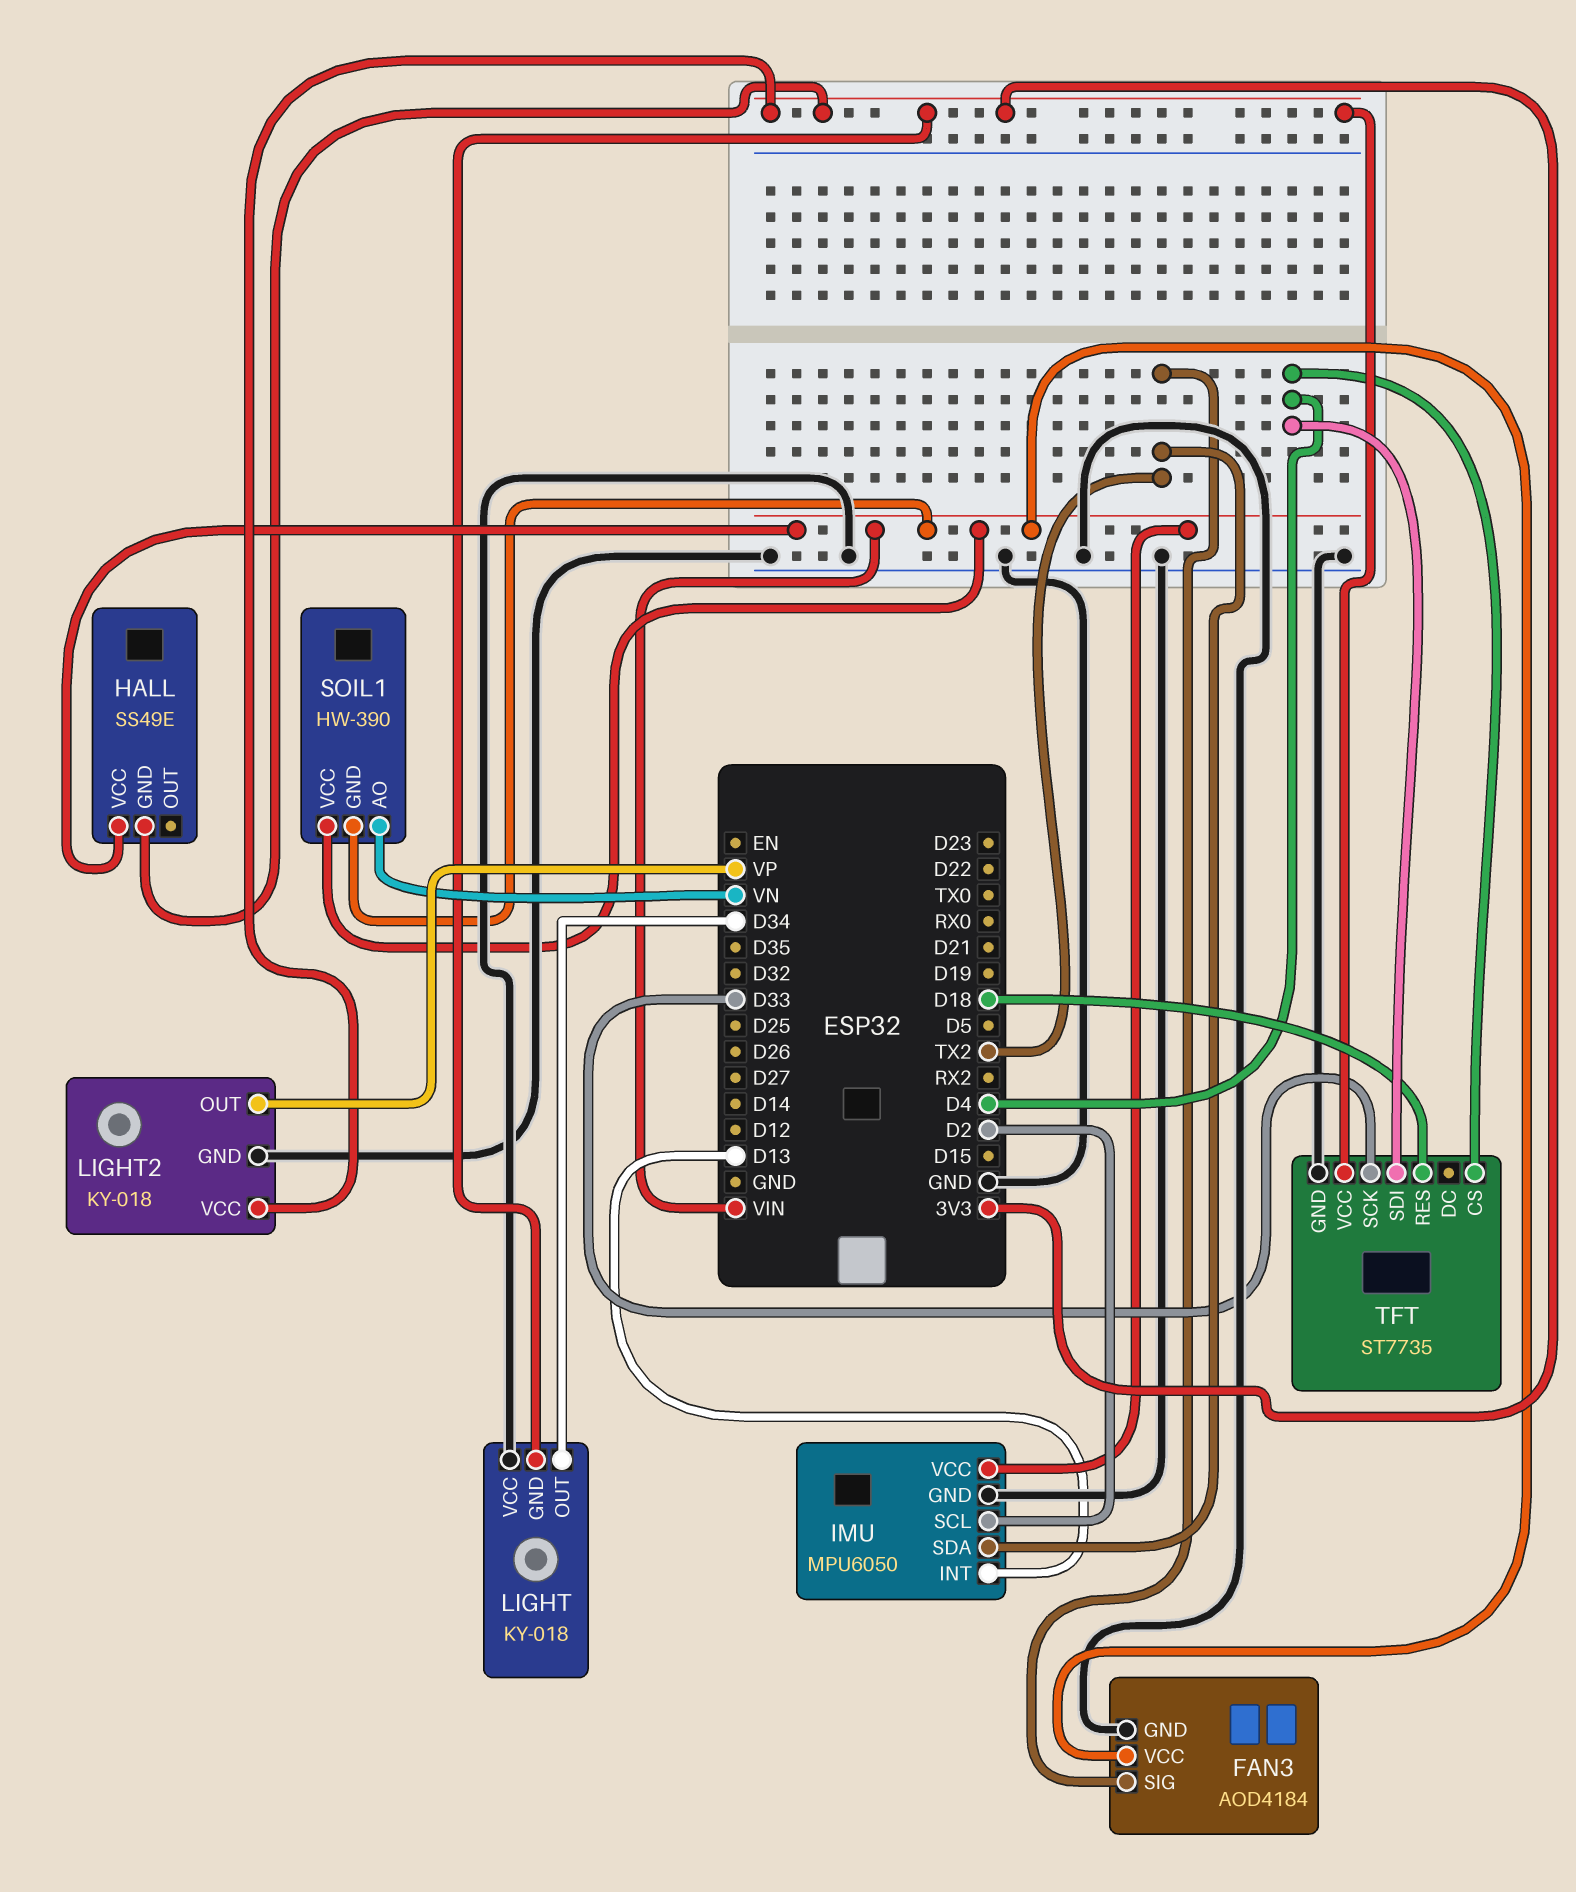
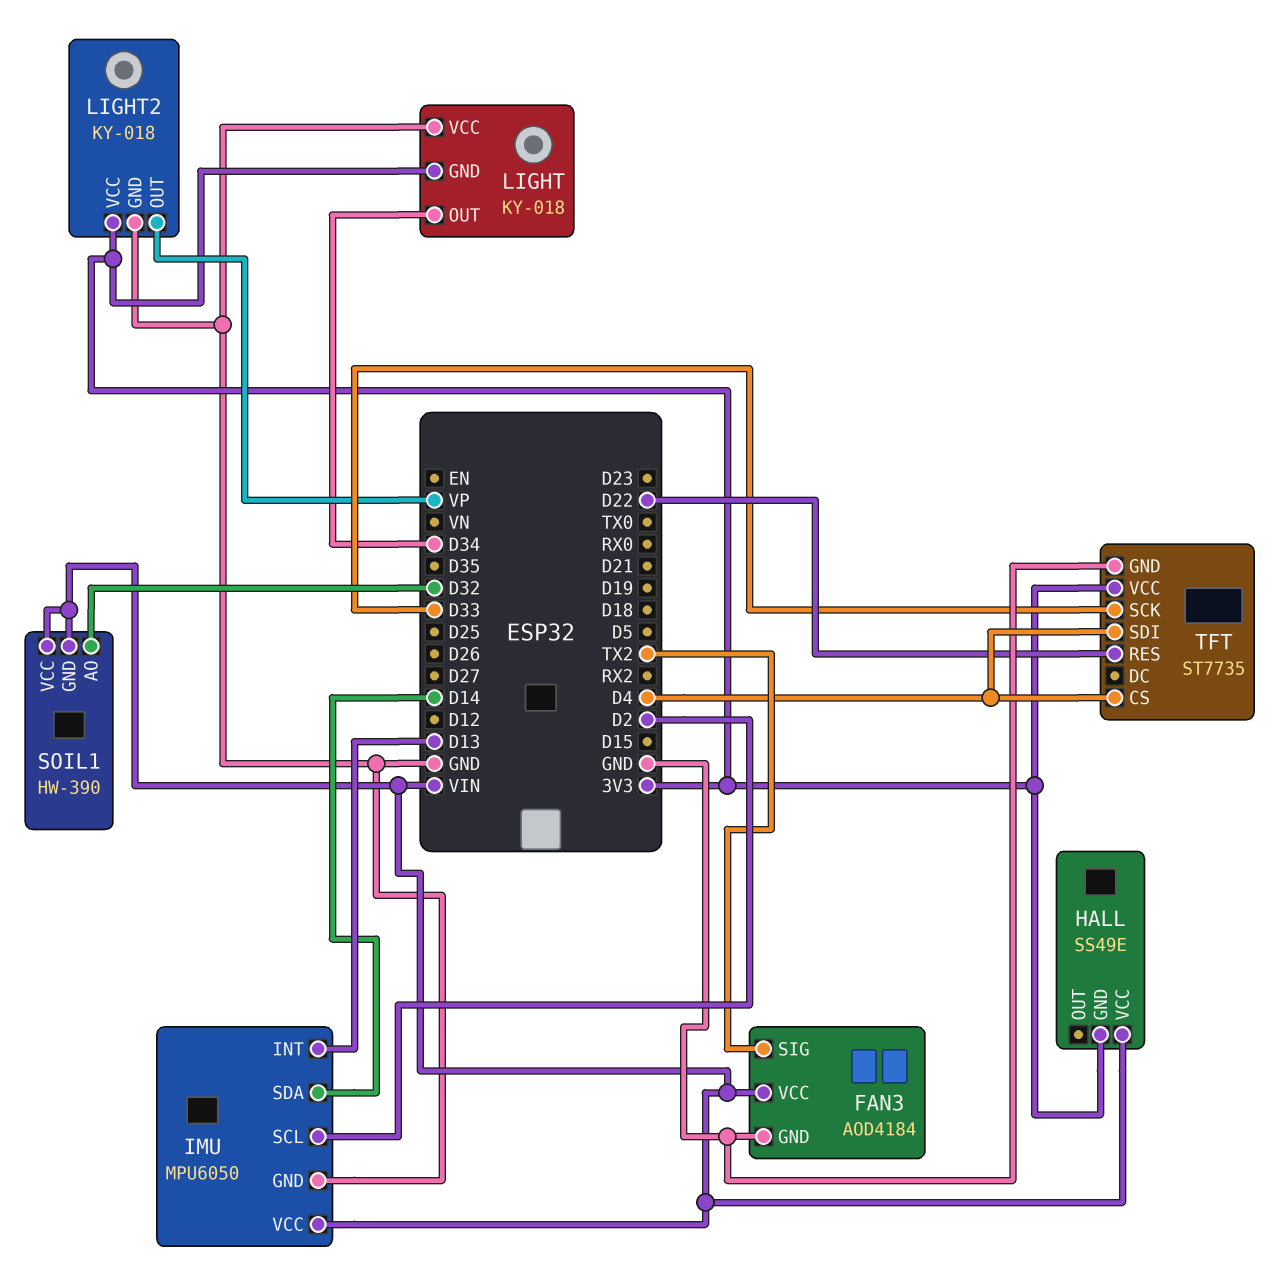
IMU pin SDA: TX2 -> D14
SOIL1 pin AO: VN -> D32
TFT pin RES: D18 -> D22

